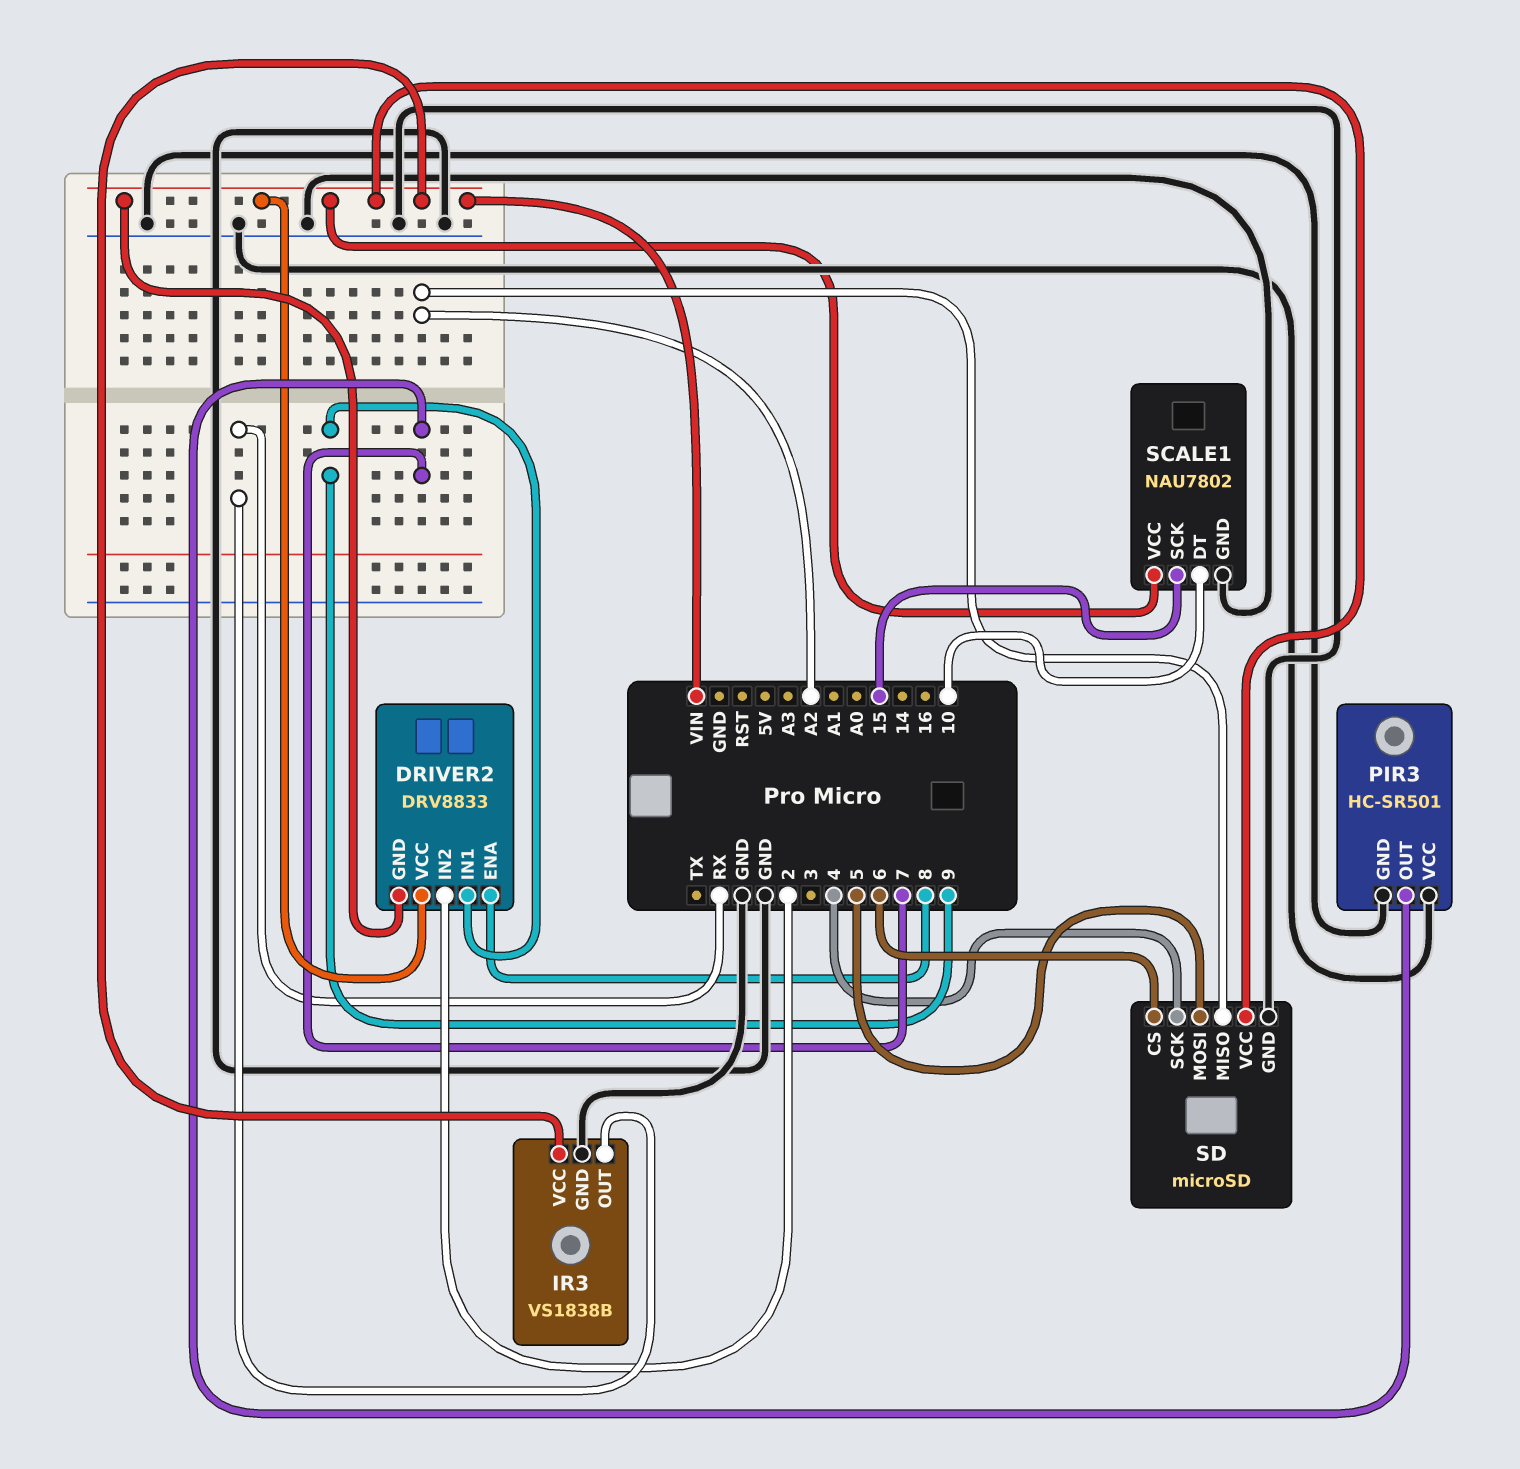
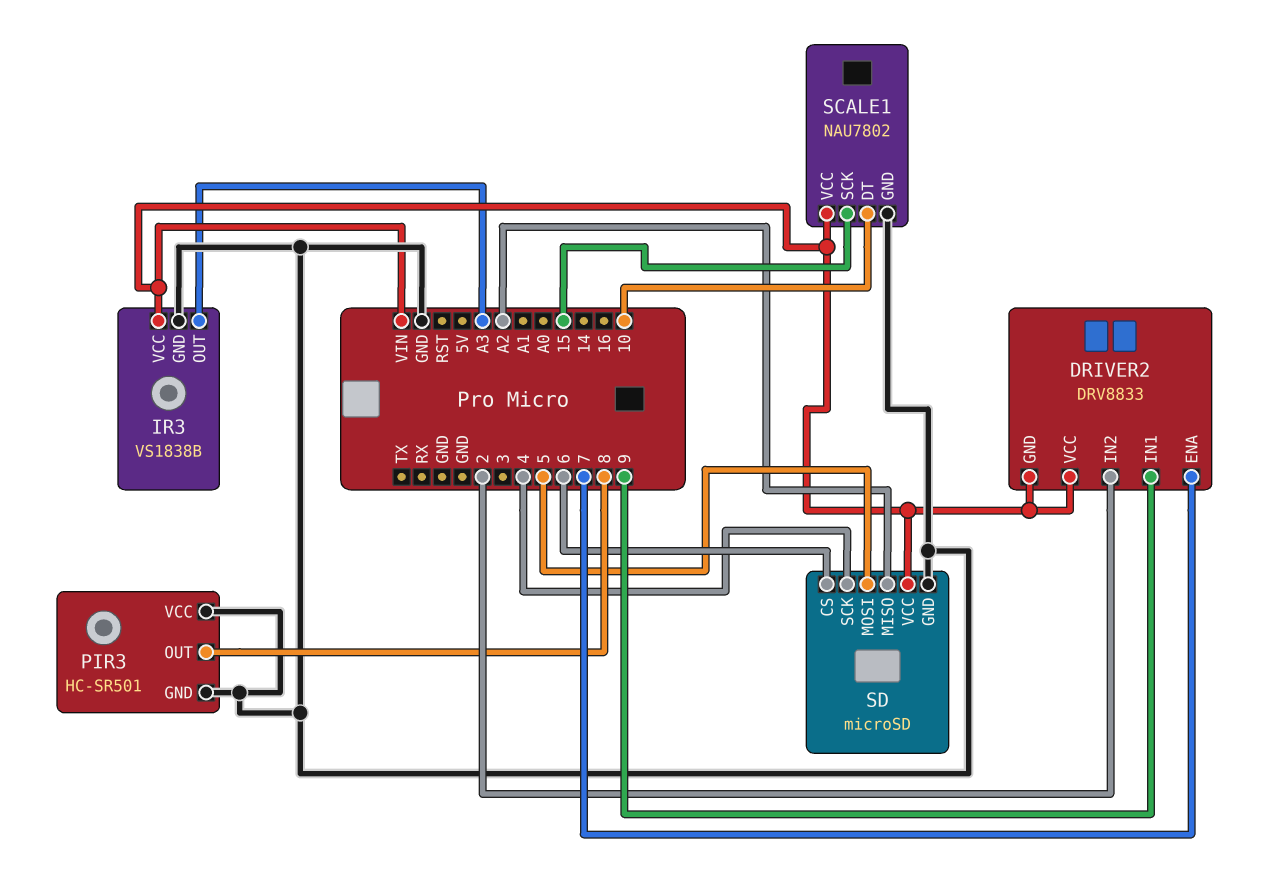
DRIVER2 pin ENA: 8 -> 7
IR3 pin OUT: RX -> A3
PIR3 pin OUT: 7 -> 8

